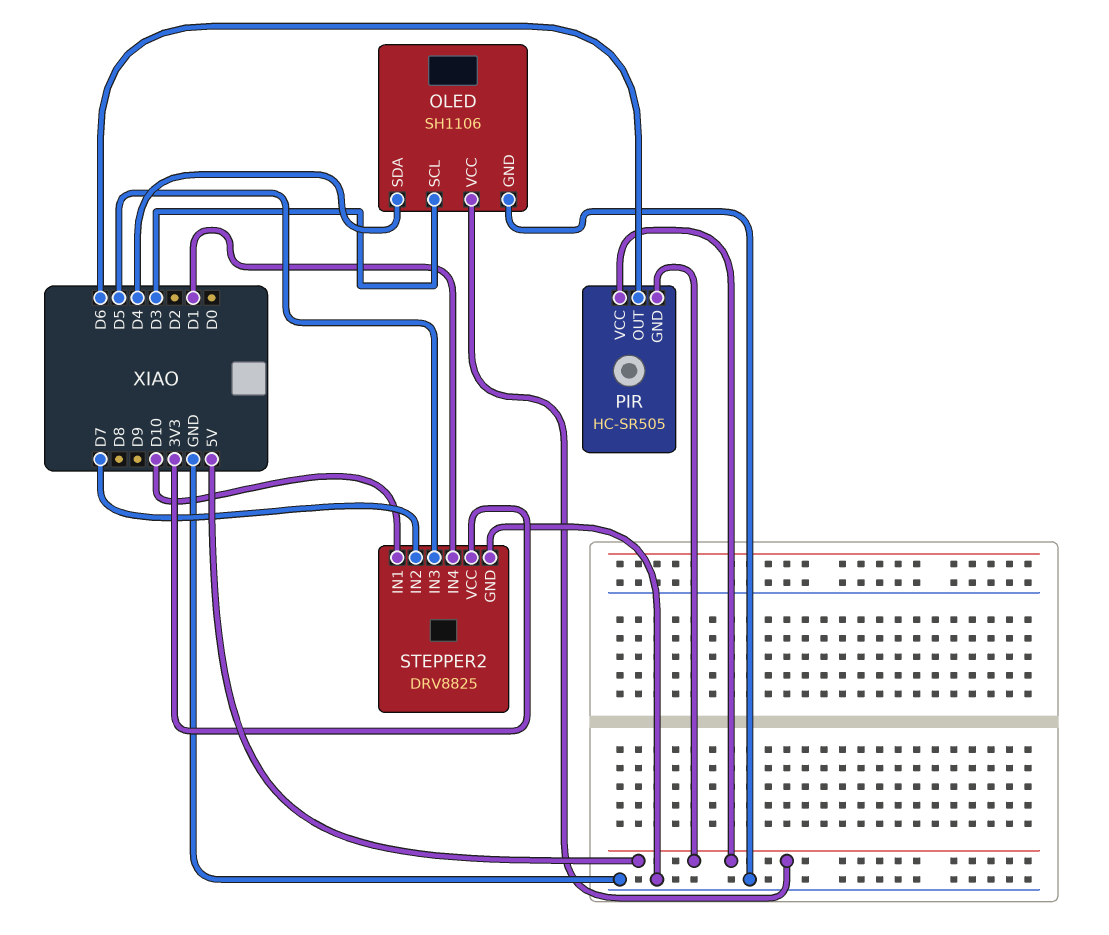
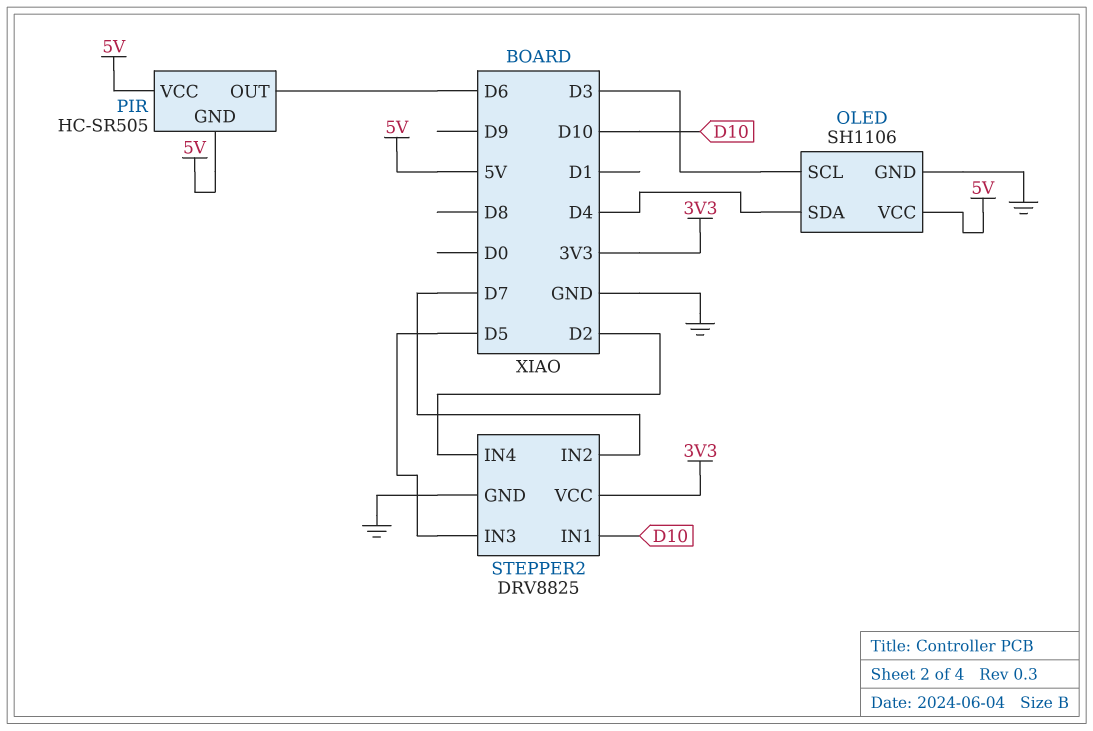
STEPPER2 pin IN4: D1 -> D2

